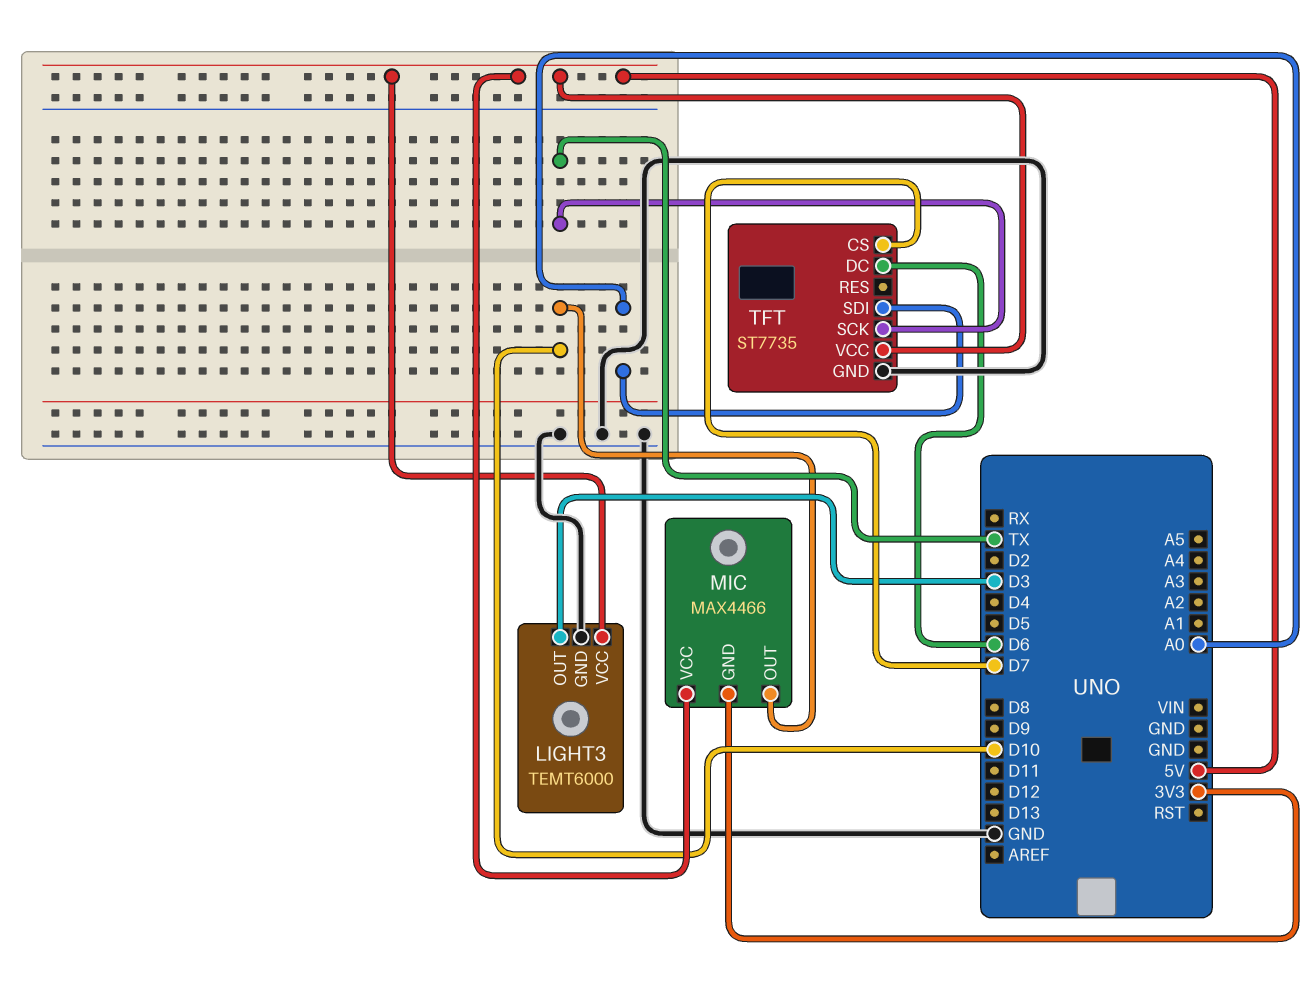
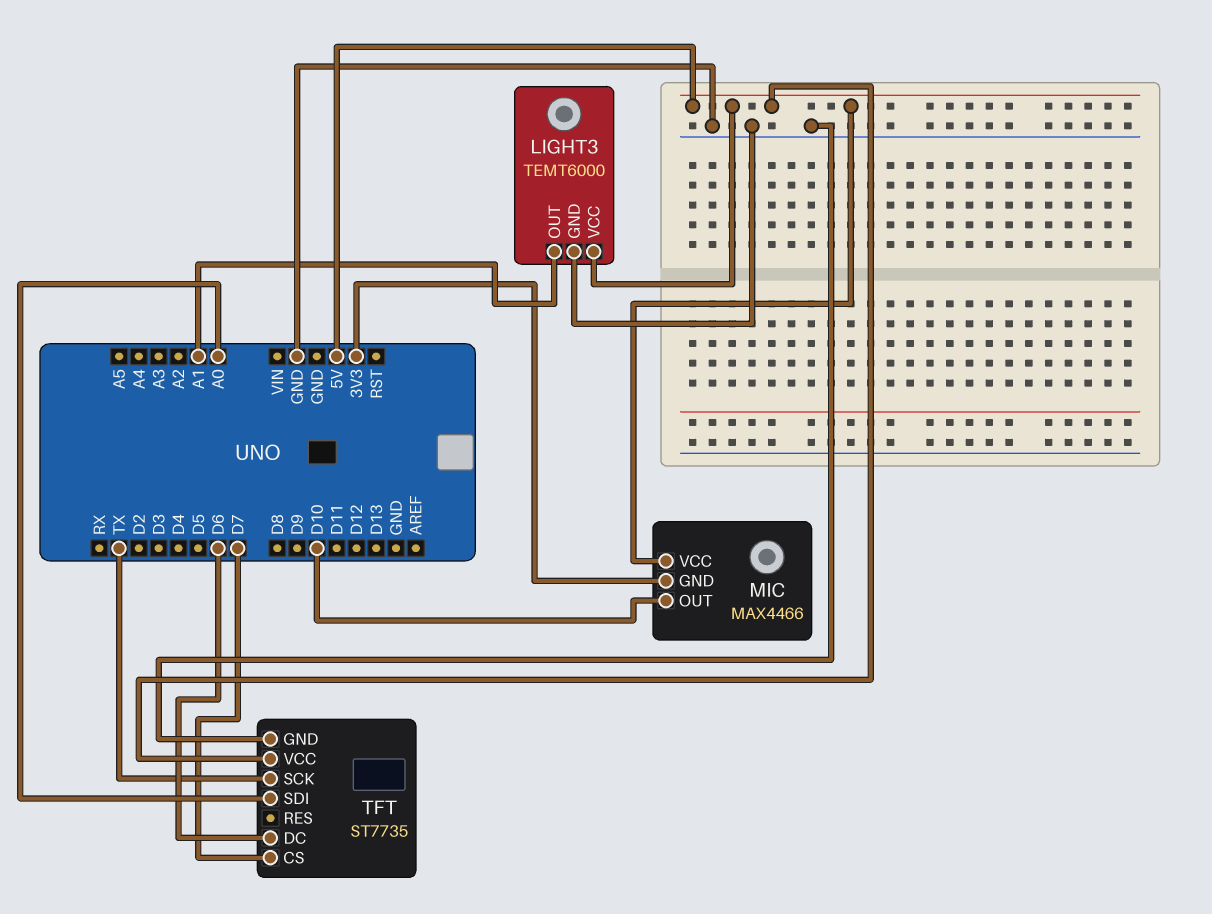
LIGHT3 pin OUT: D3 -> A1

